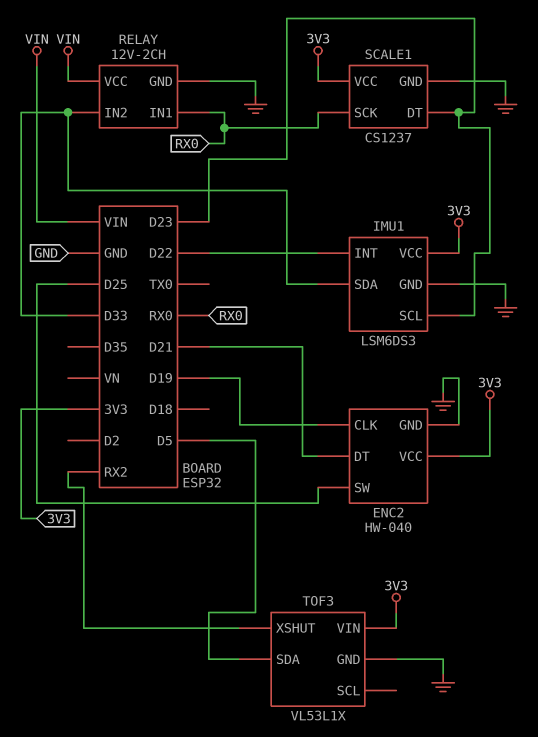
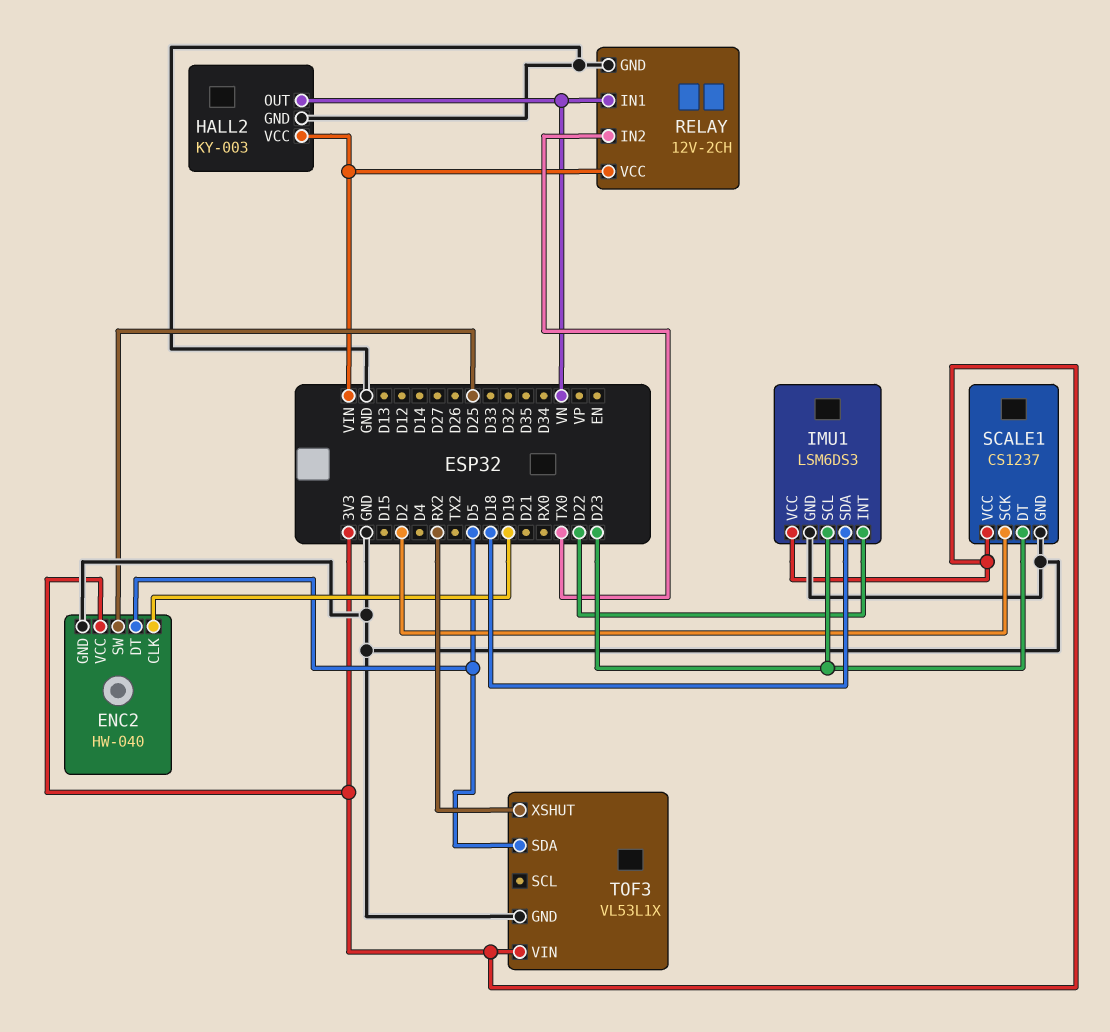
ENC2 pin DT: D21 -> D5
HALL2: none -> KY-003
HALL2 pin GND: none -> GND
HALL2 pin OUT: none -> VN
HALL2 pin VCC: none -> VIN
IMU1 pin SDA: D33 -> D18
RELAY pin IN1: RX0 -> VN
RELAY pin IN2: D33 -> TX0
SCALE1 pin SCK: RX0 -> D2

